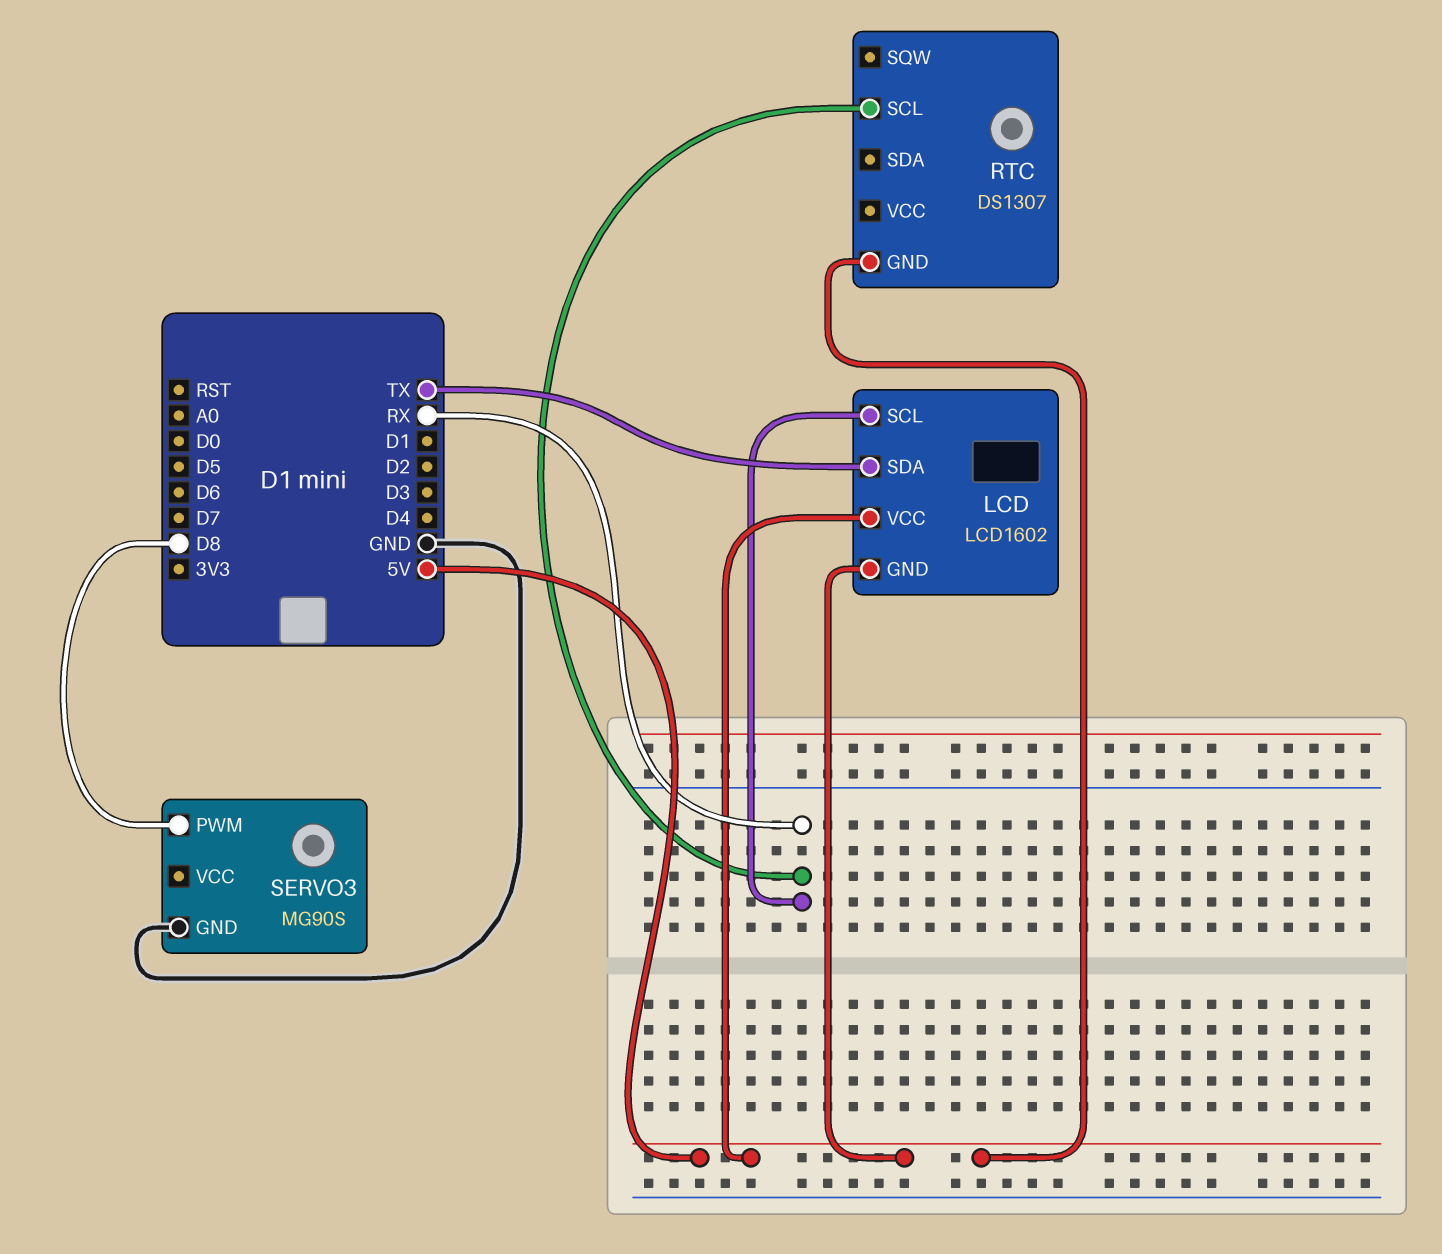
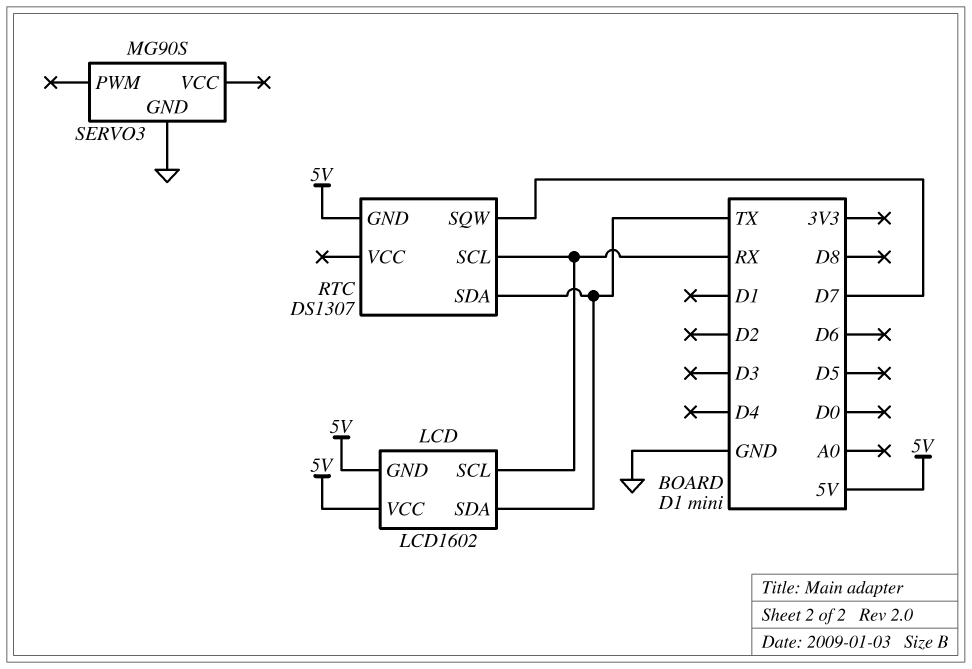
RTC pin SDA: none -> TX
RTC pin SQW: none -> D7
SERVO3 pin PWM: D8 -> none

